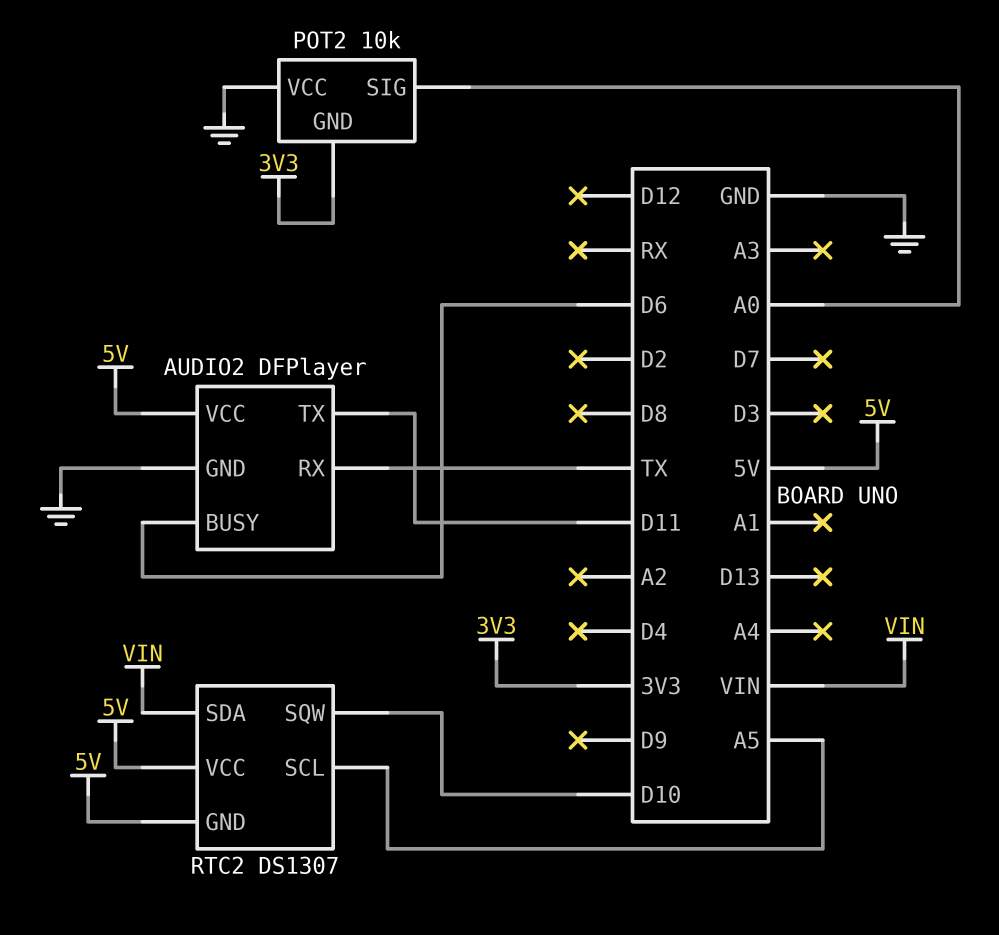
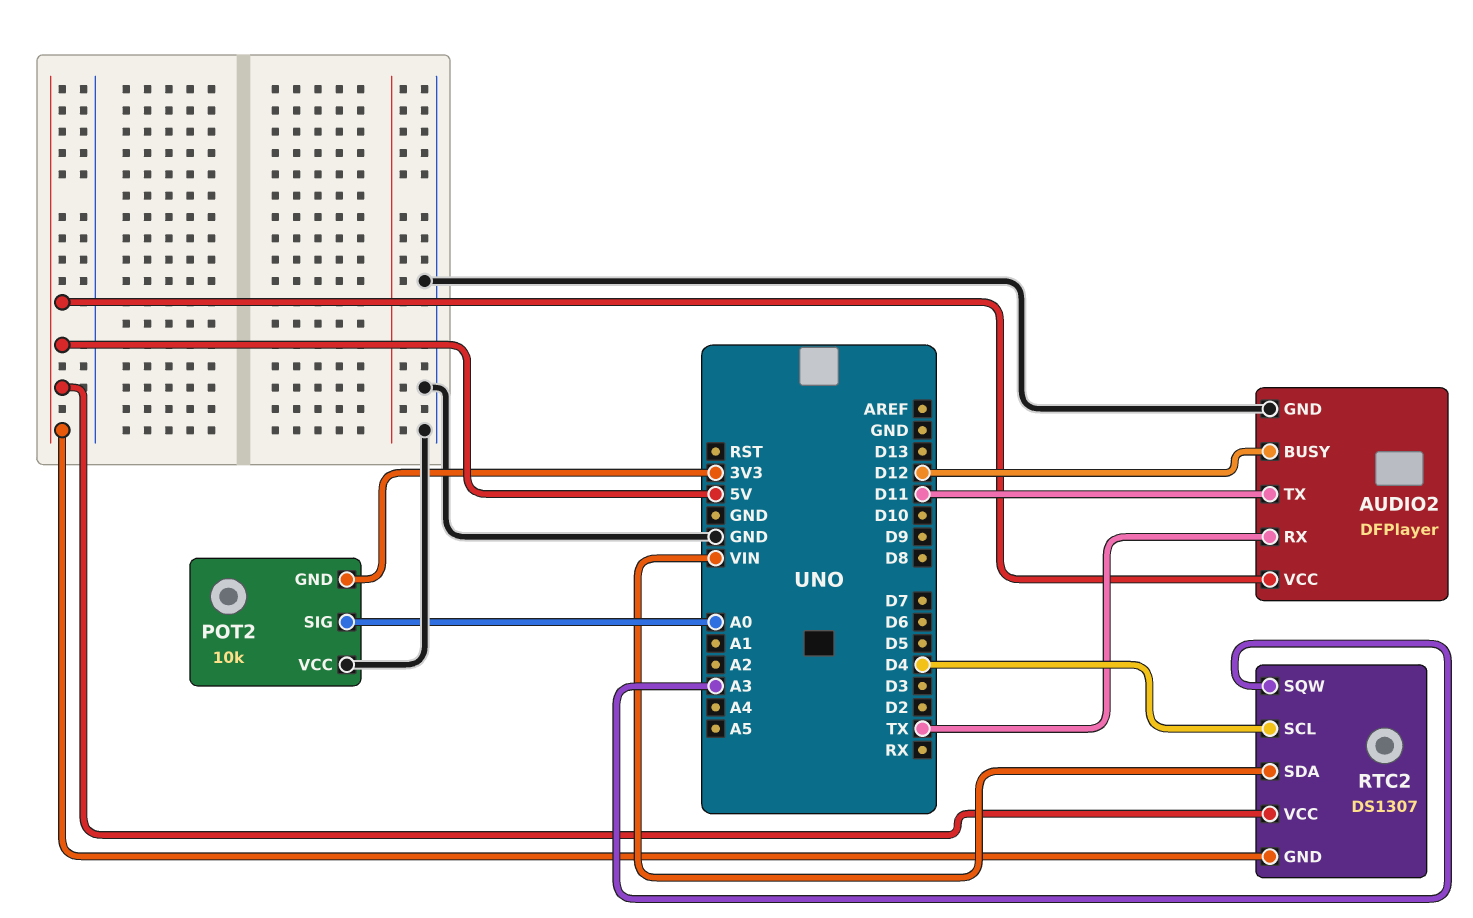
AUDIO2 pin BUSY: D6 -> D12
RTC2 pin SCL: A5 -> D4
RTC2 pin SQW: D10 -> A3

